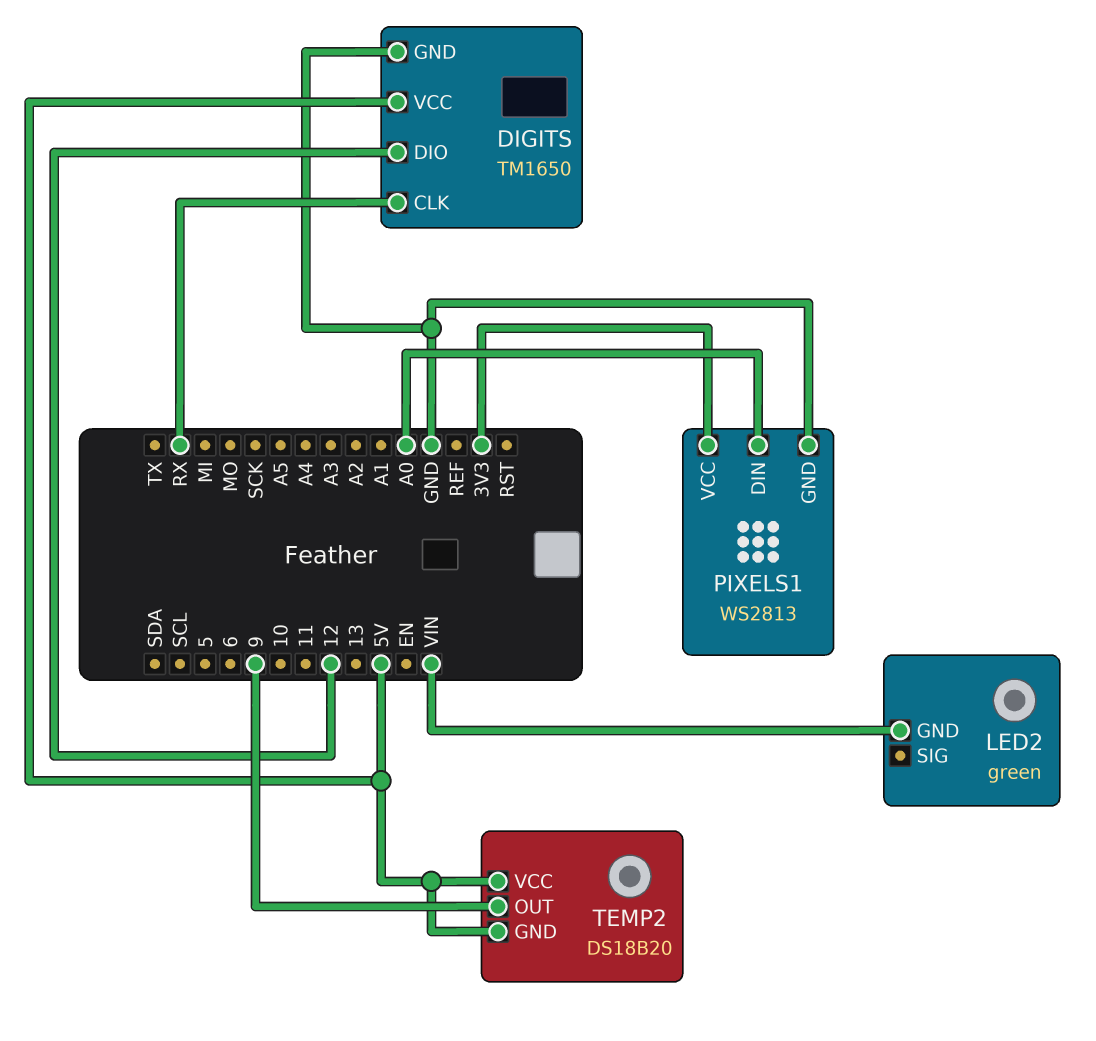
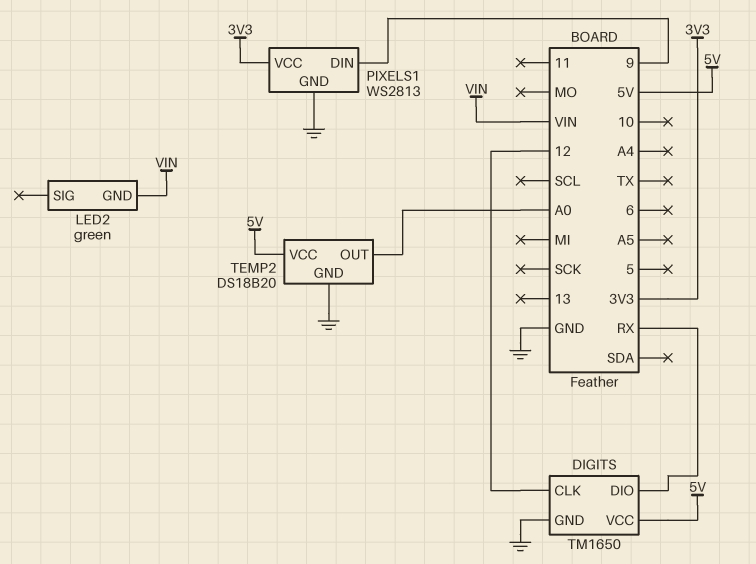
DIGITS pin CLK: RX -> 12
DIGITS pin DIO: 12 -> RX
PIXELS1 pin DIN: A0 -> 9
TEMP2 pin GND: 5V -> GND
TEMP2 pin OUT: 9 -> A0

